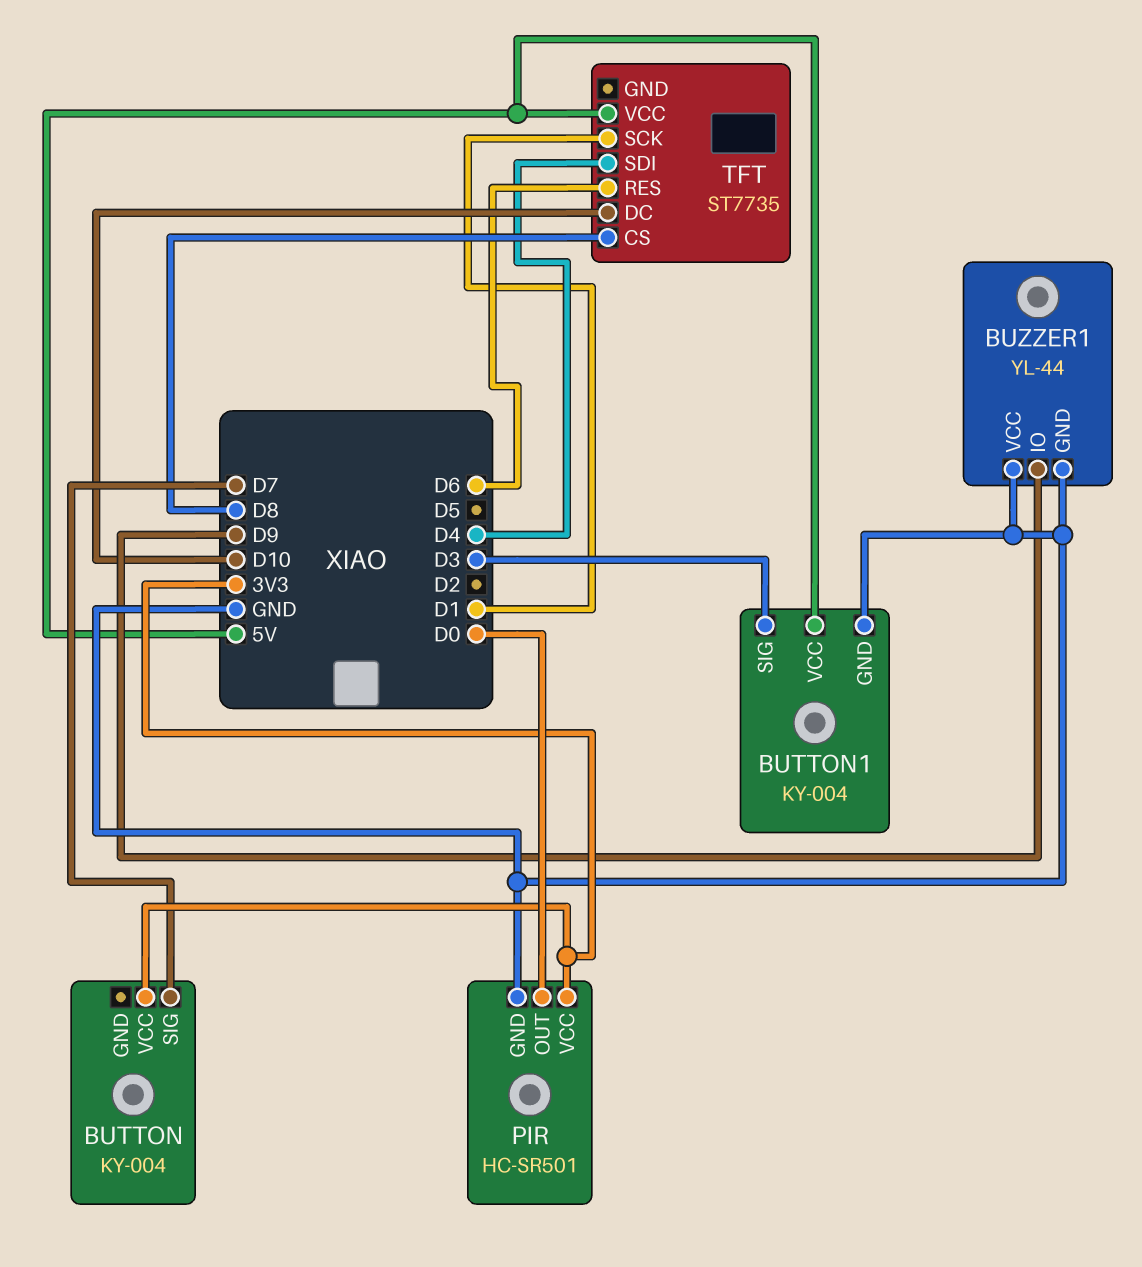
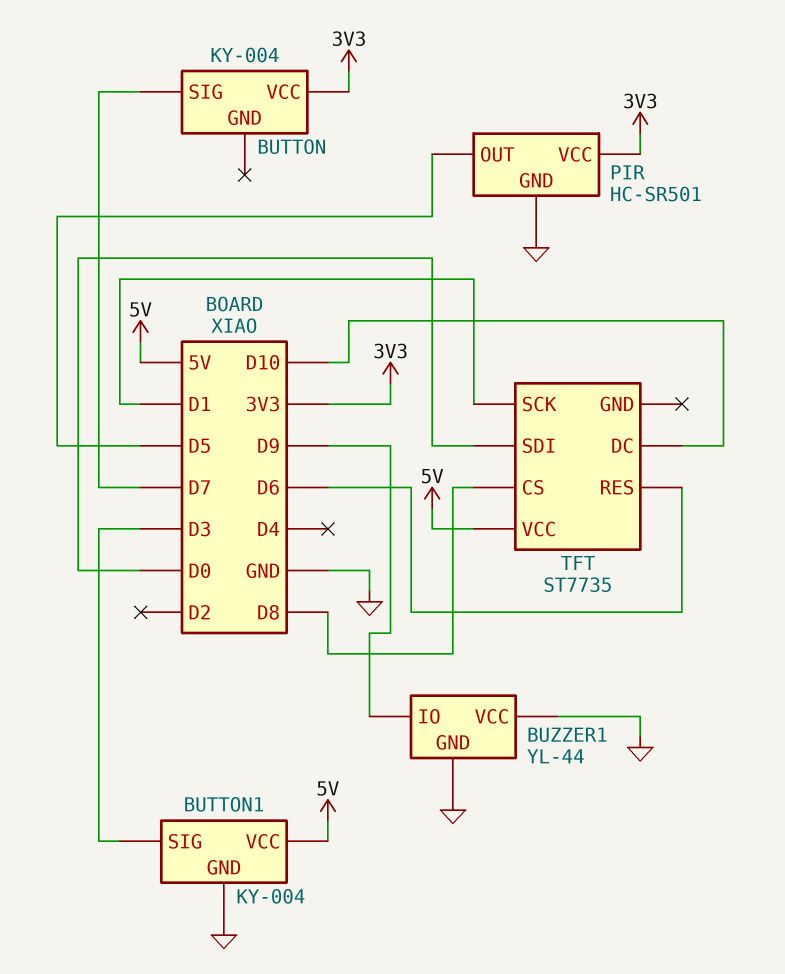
PIR pin OUT: D0 -> D5
TFT pin SDI: D4 -> D0

